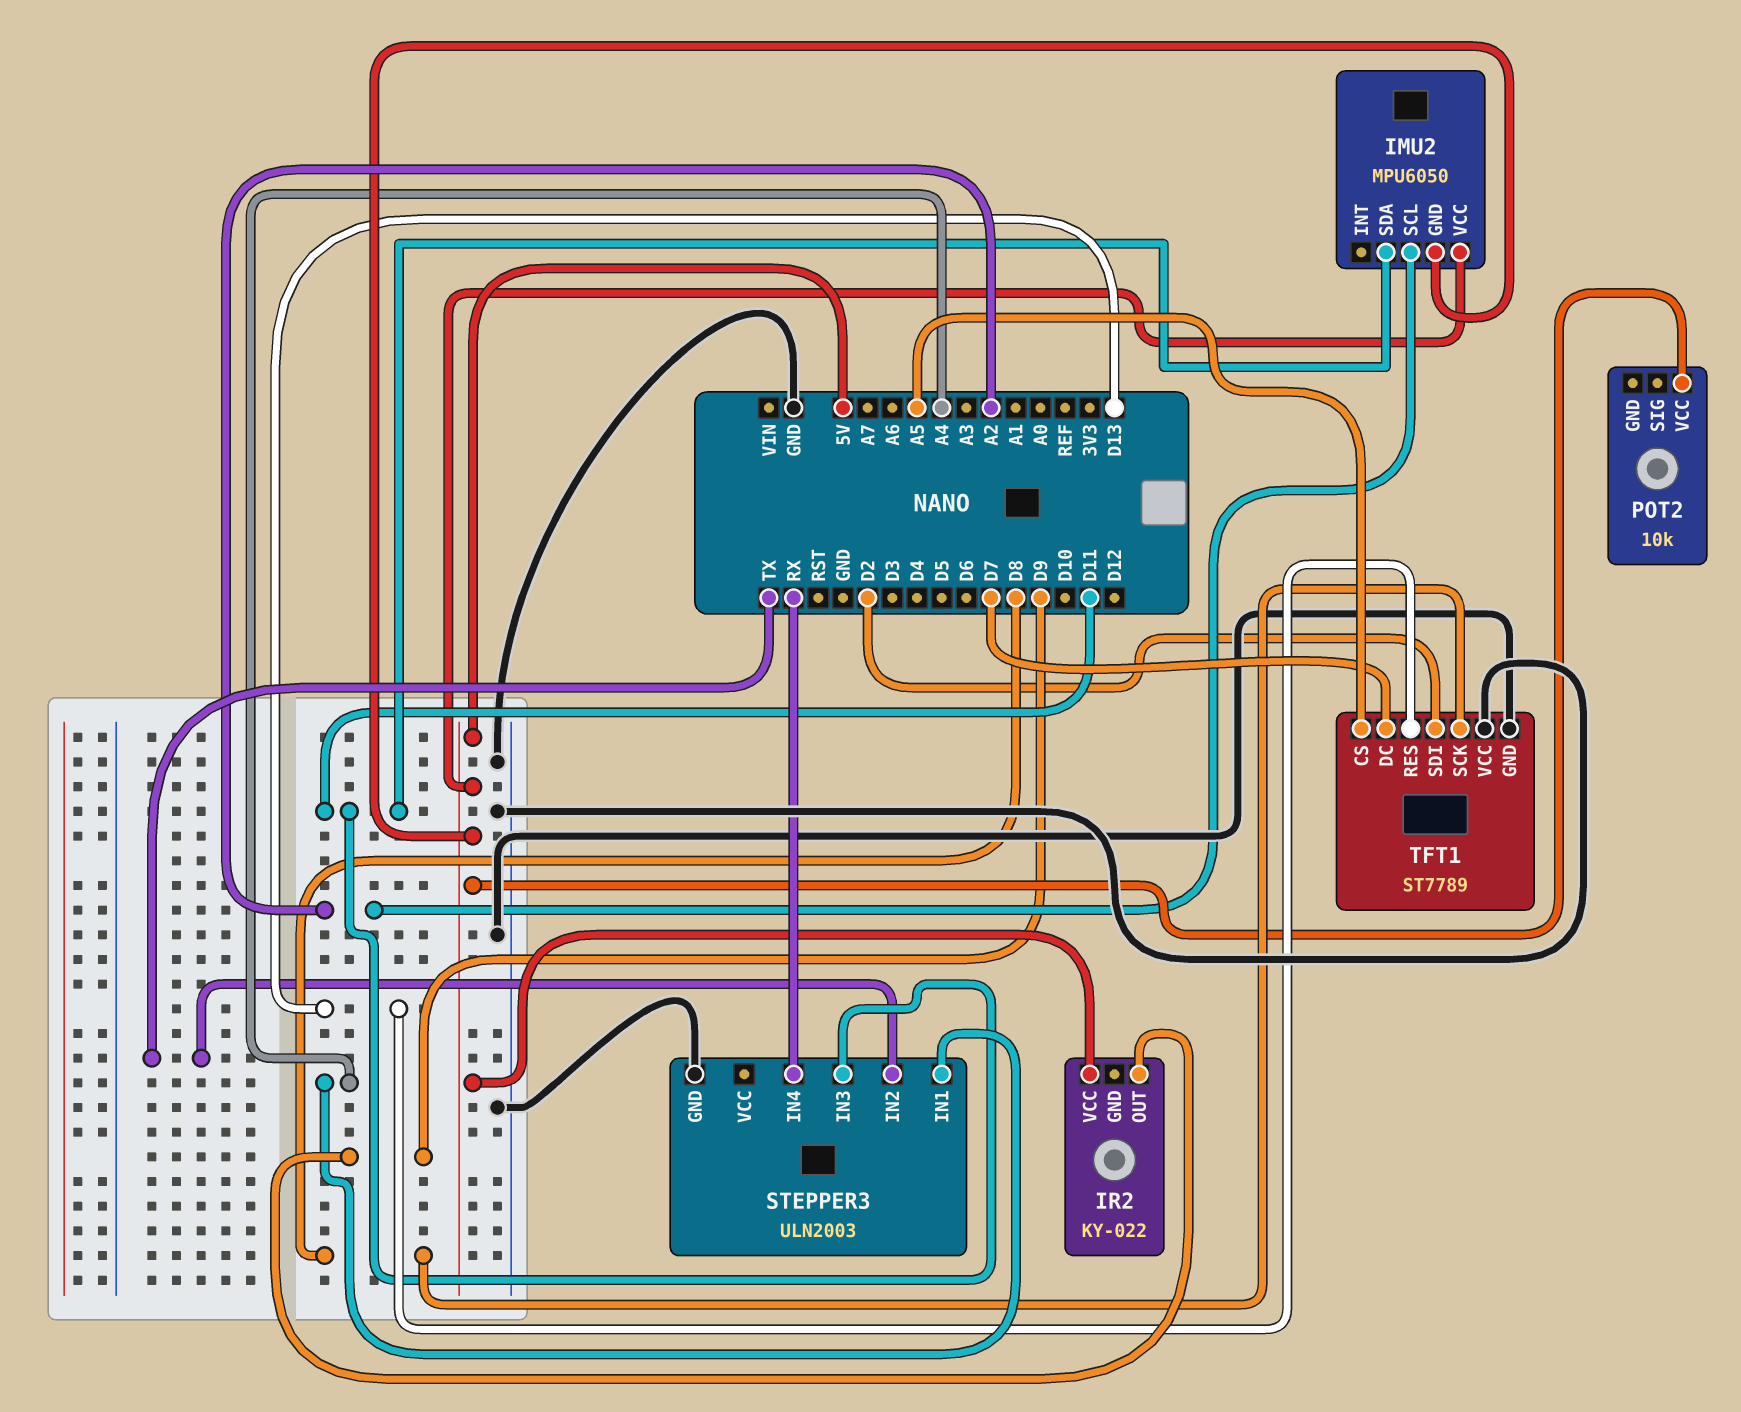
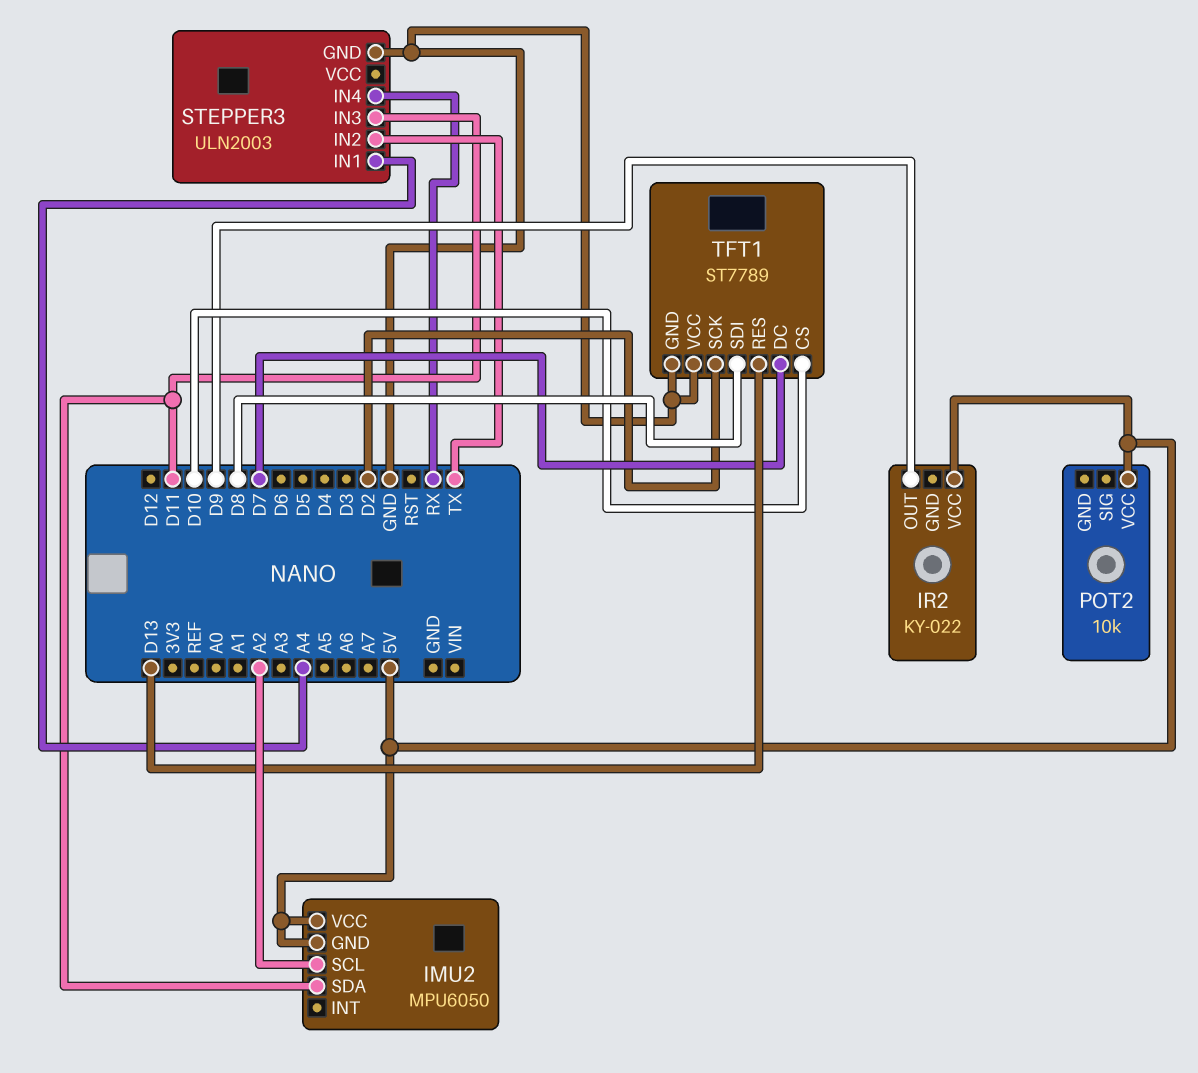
TFT1 pin CS: A5 -> D10
TFT1 pin SCK: D8 -> D2
TFT1 pin SDI: D2 -> D8

